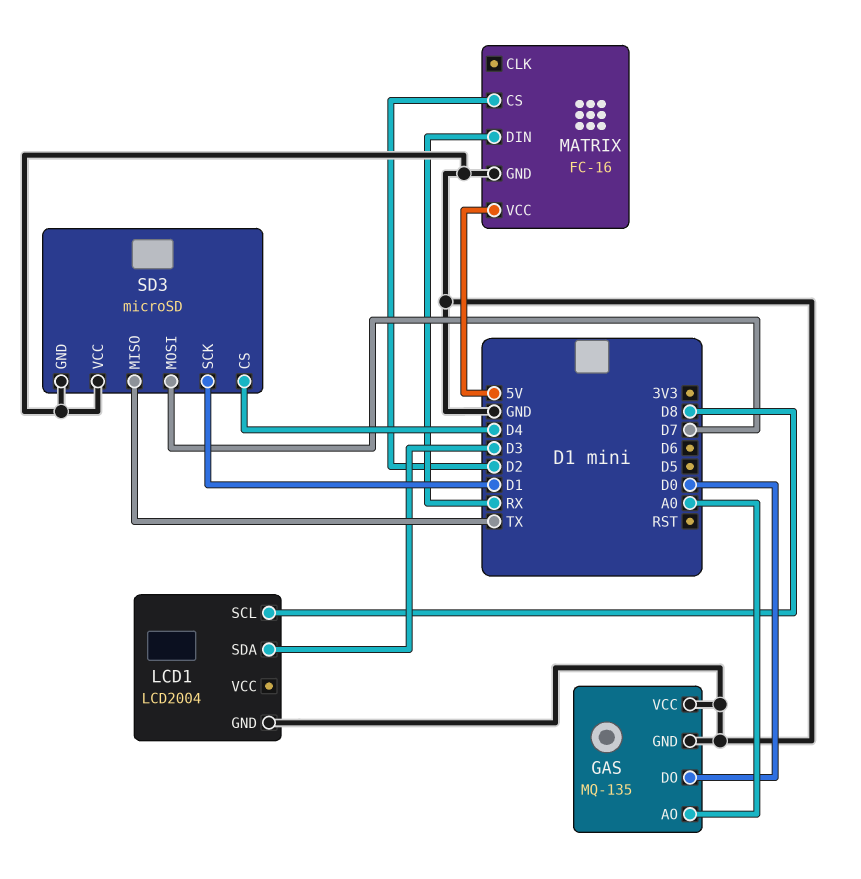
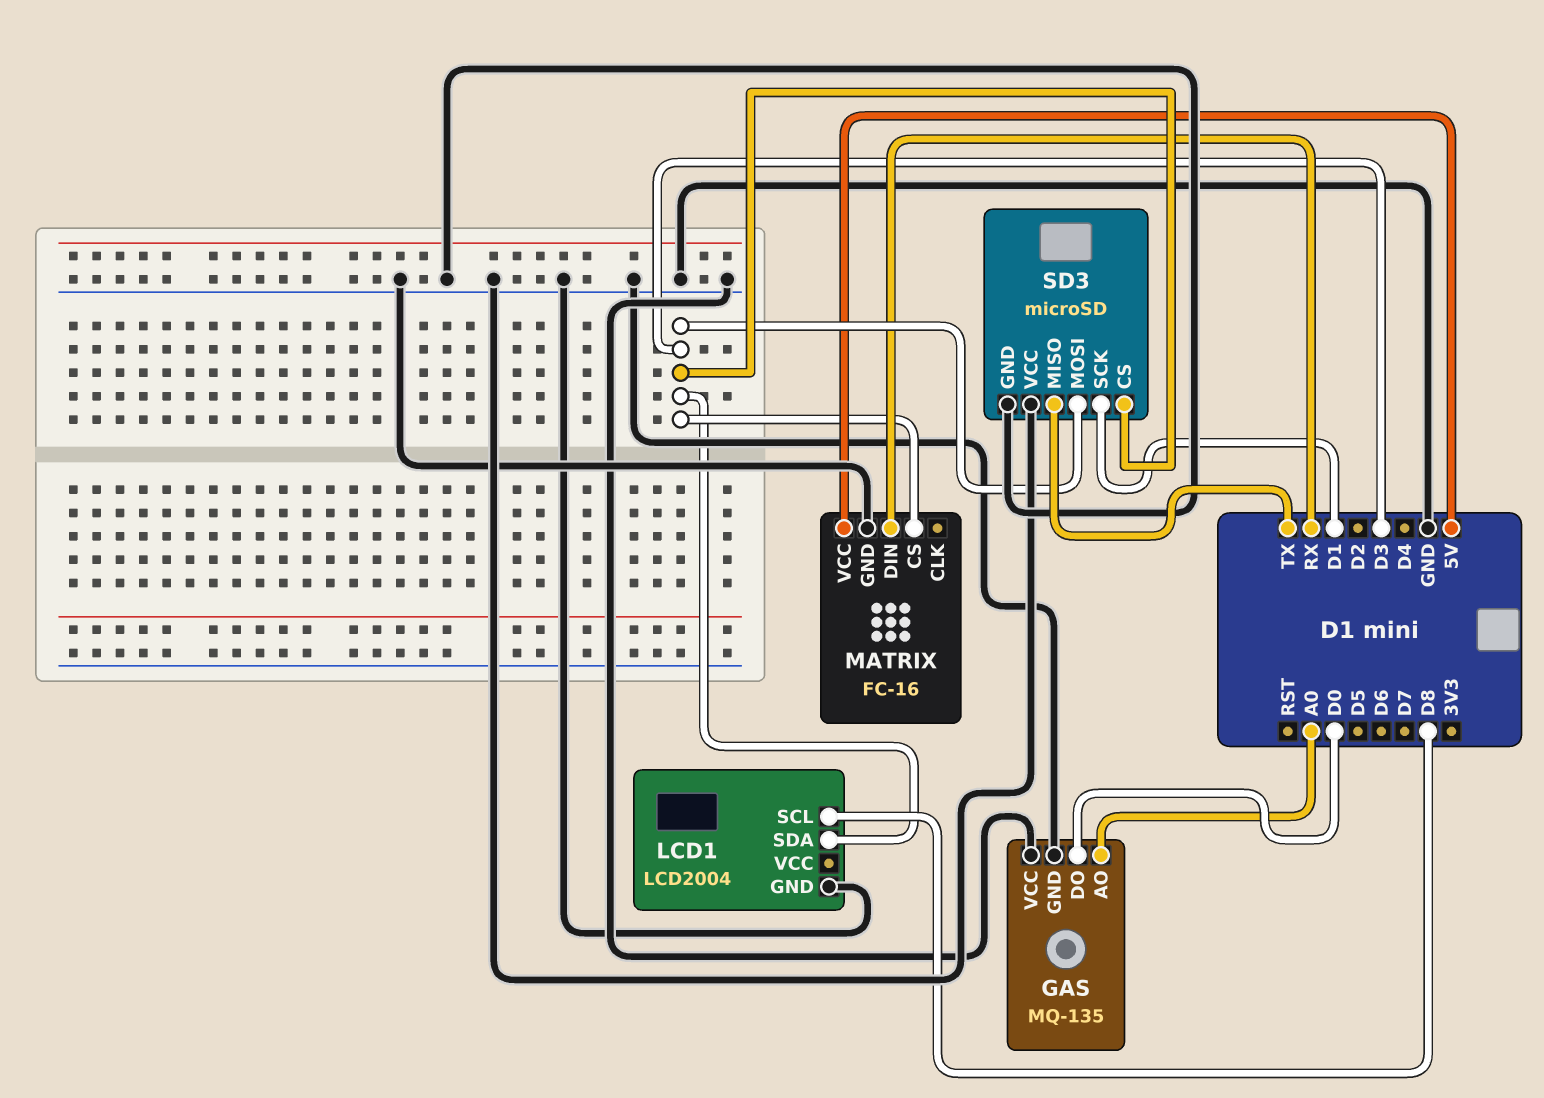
MATRIX pin CS: D2 -> D3
SD3 pin CS: D4 -> D3
SD3 pin MOSI: D7 -> D3

